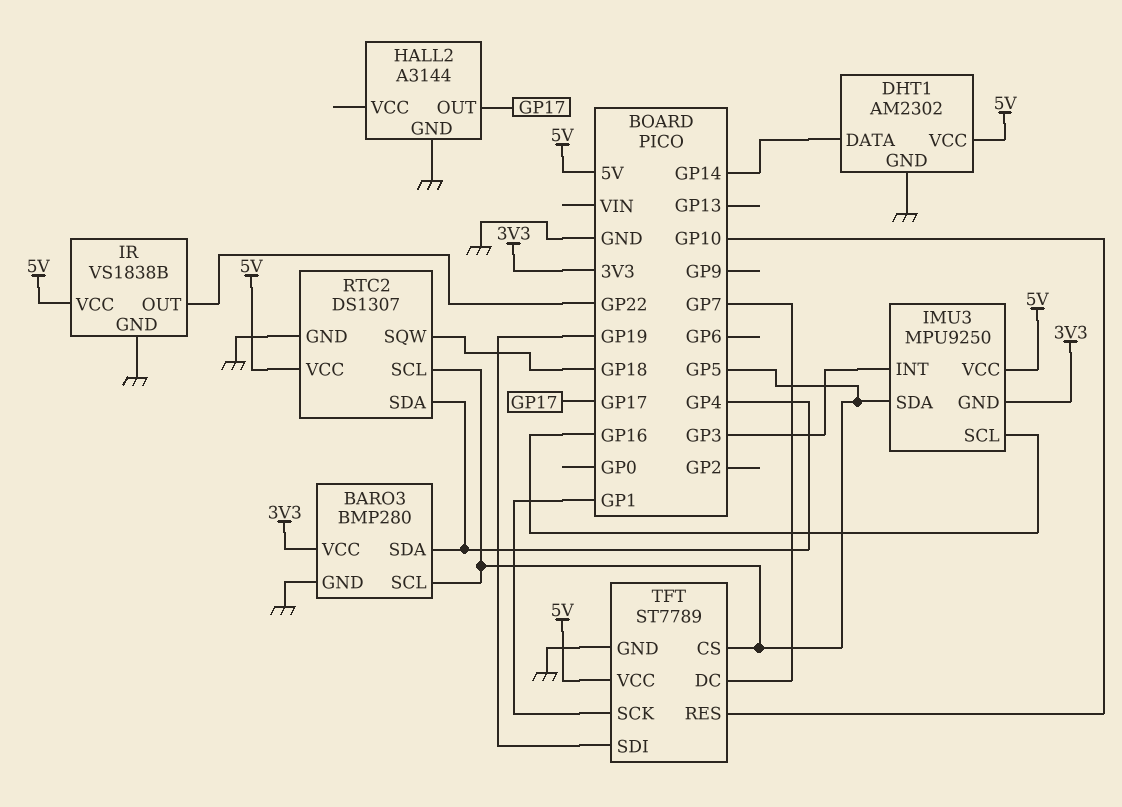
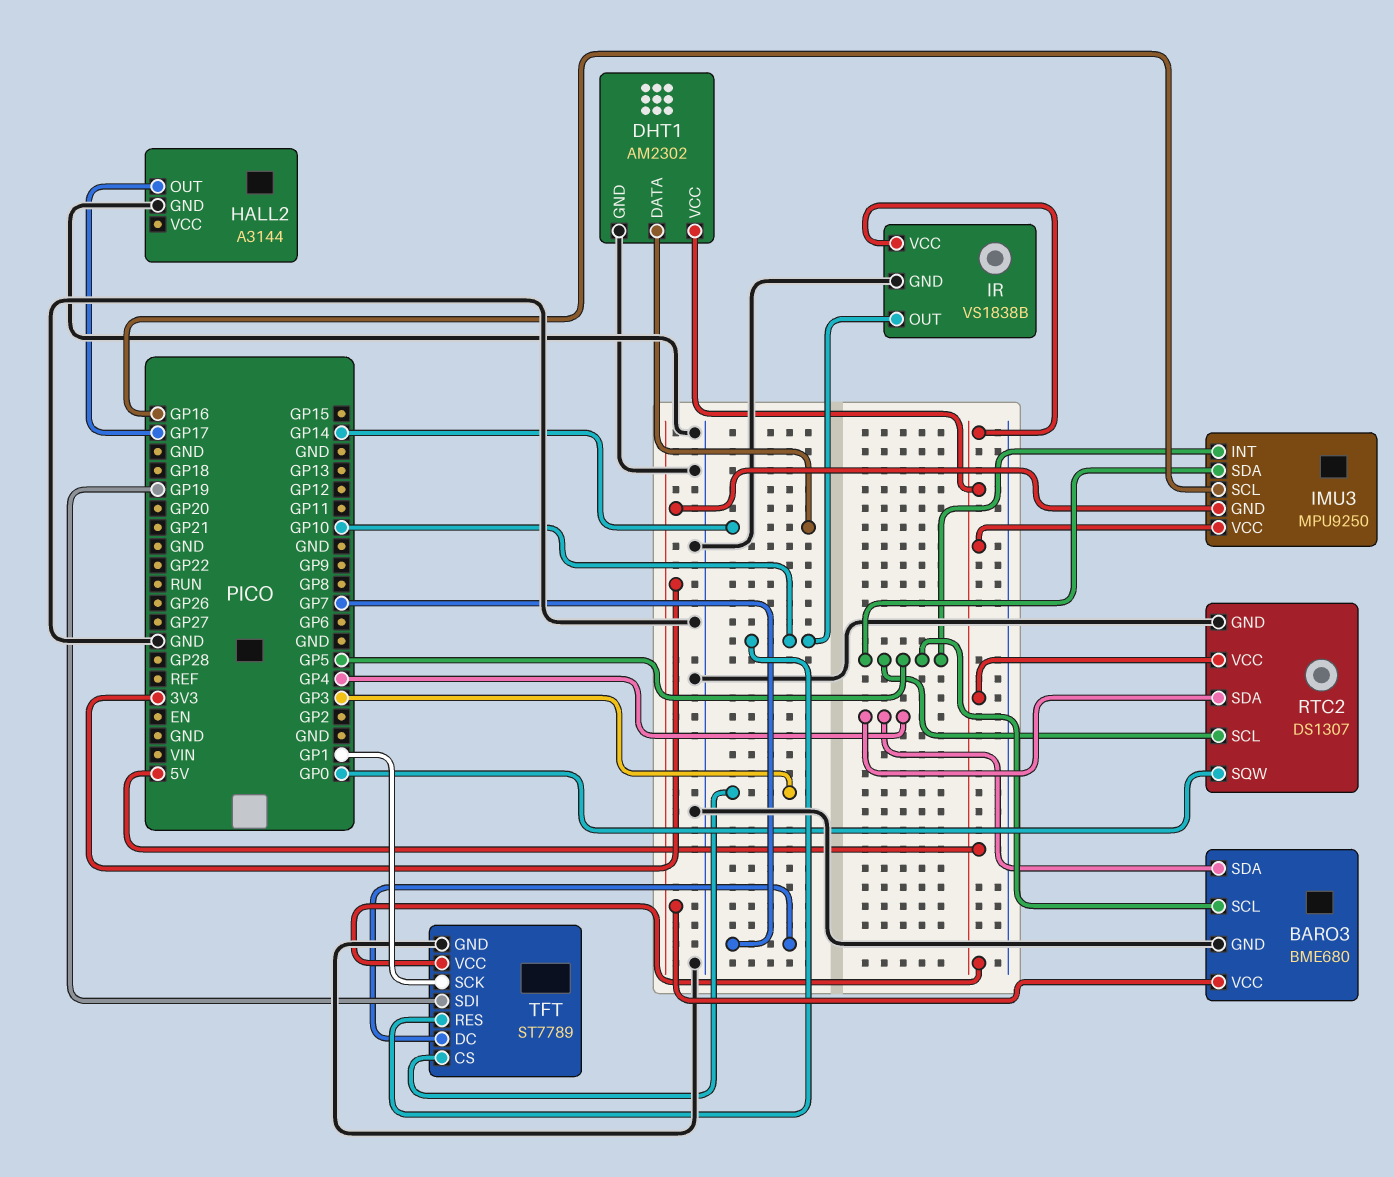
BARO3: BMP280 -> BME680
IMU3 pin INT: GP3 -> GP5
IR pin OUT: GP22 -> GP10
RTC2 pin SQW: GP18 -> GP0
TFT pin CS: GP5 -> GP3

